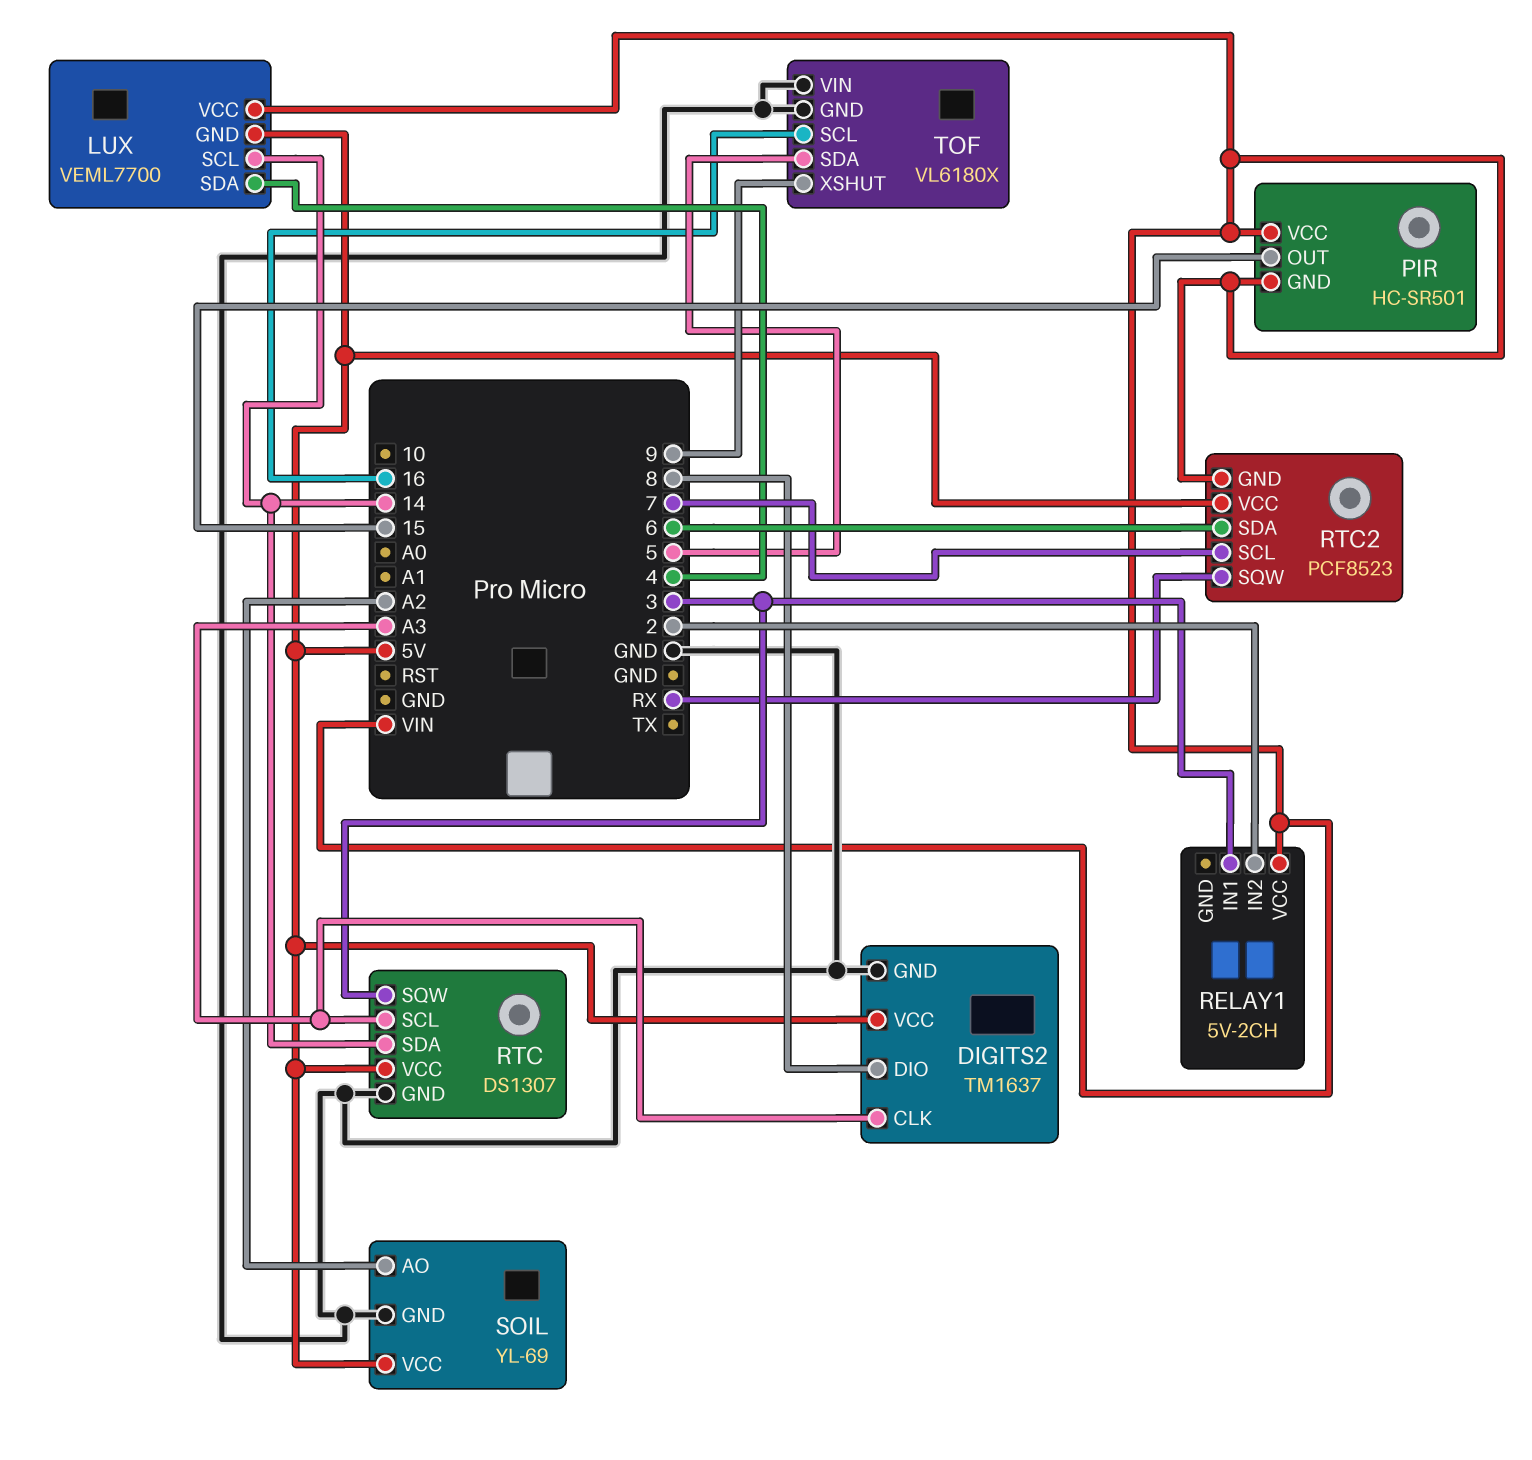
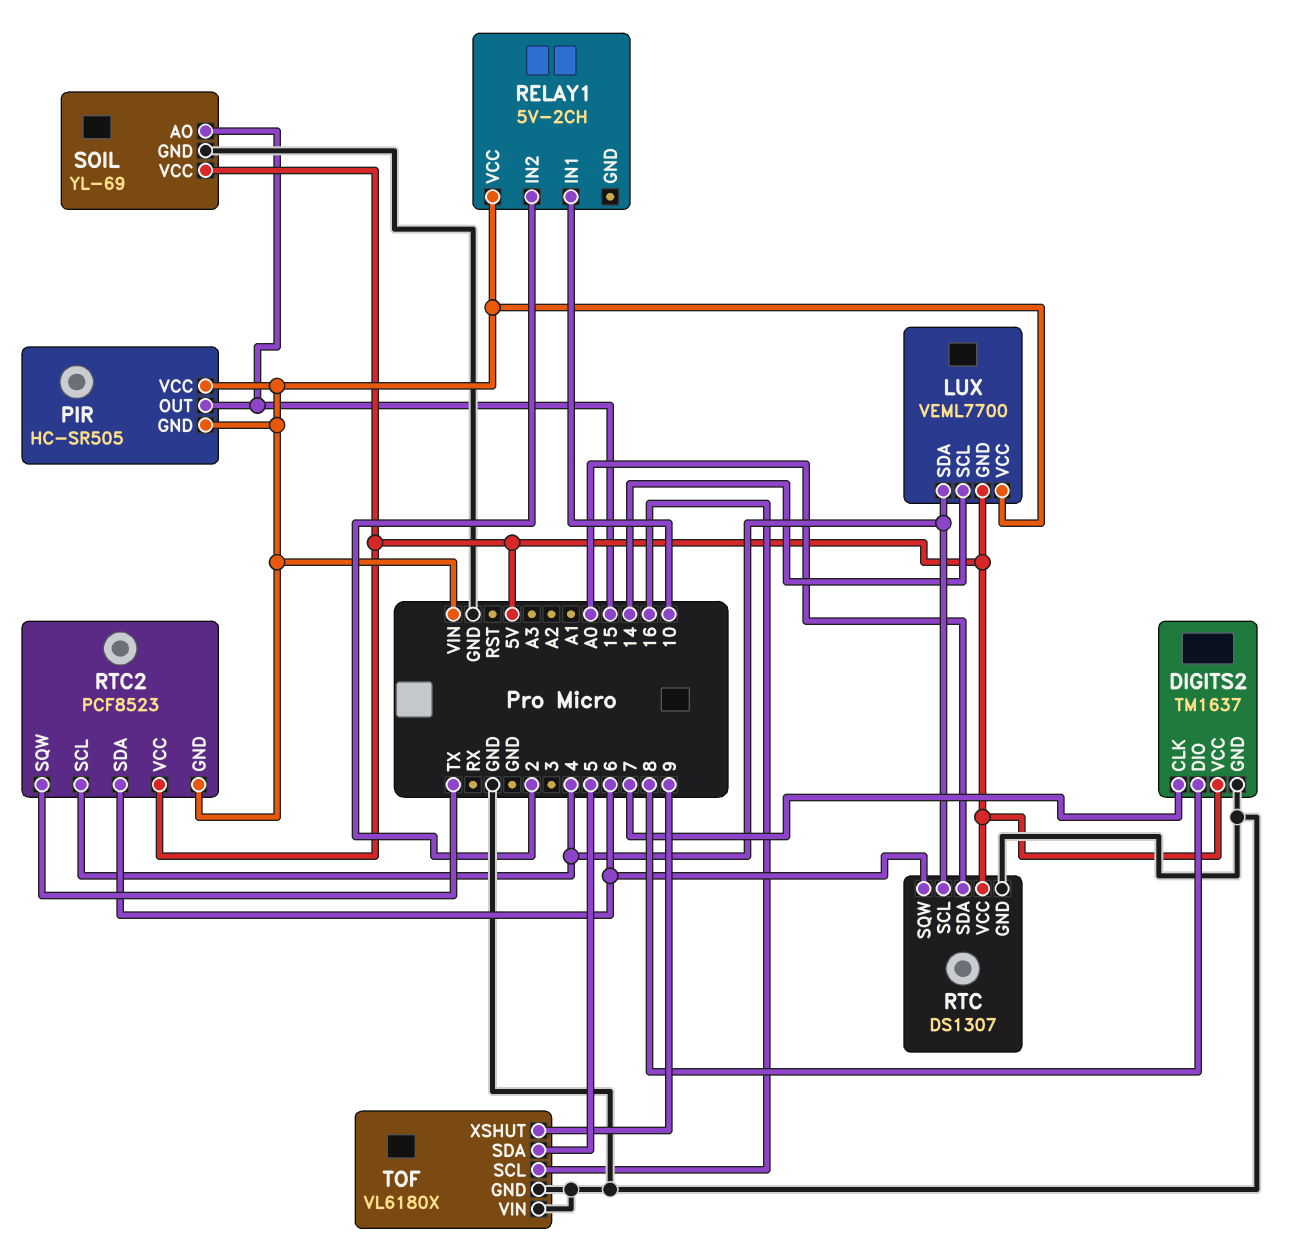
DIGITS2 pin CLK: A3 -> 7
PIR: HC-SR501 -> HC-SR505
RELAY1 pin IN1: 3 -> 10
RTC pin SCL: A3 -> 4
RTC pin SDA: 14 -> A0
RTC pin SQW: 3 -> 6
RTC2 pin SCL: 7 -> 4
RTC2 pin SQW: RX -> TX
SOIL pin AO: A2 -> 15

